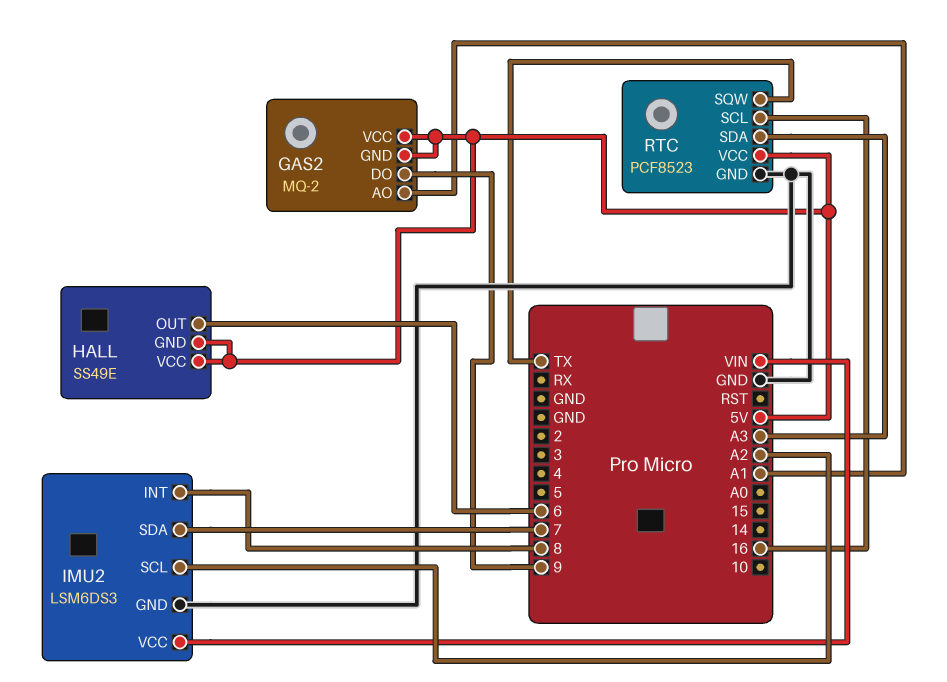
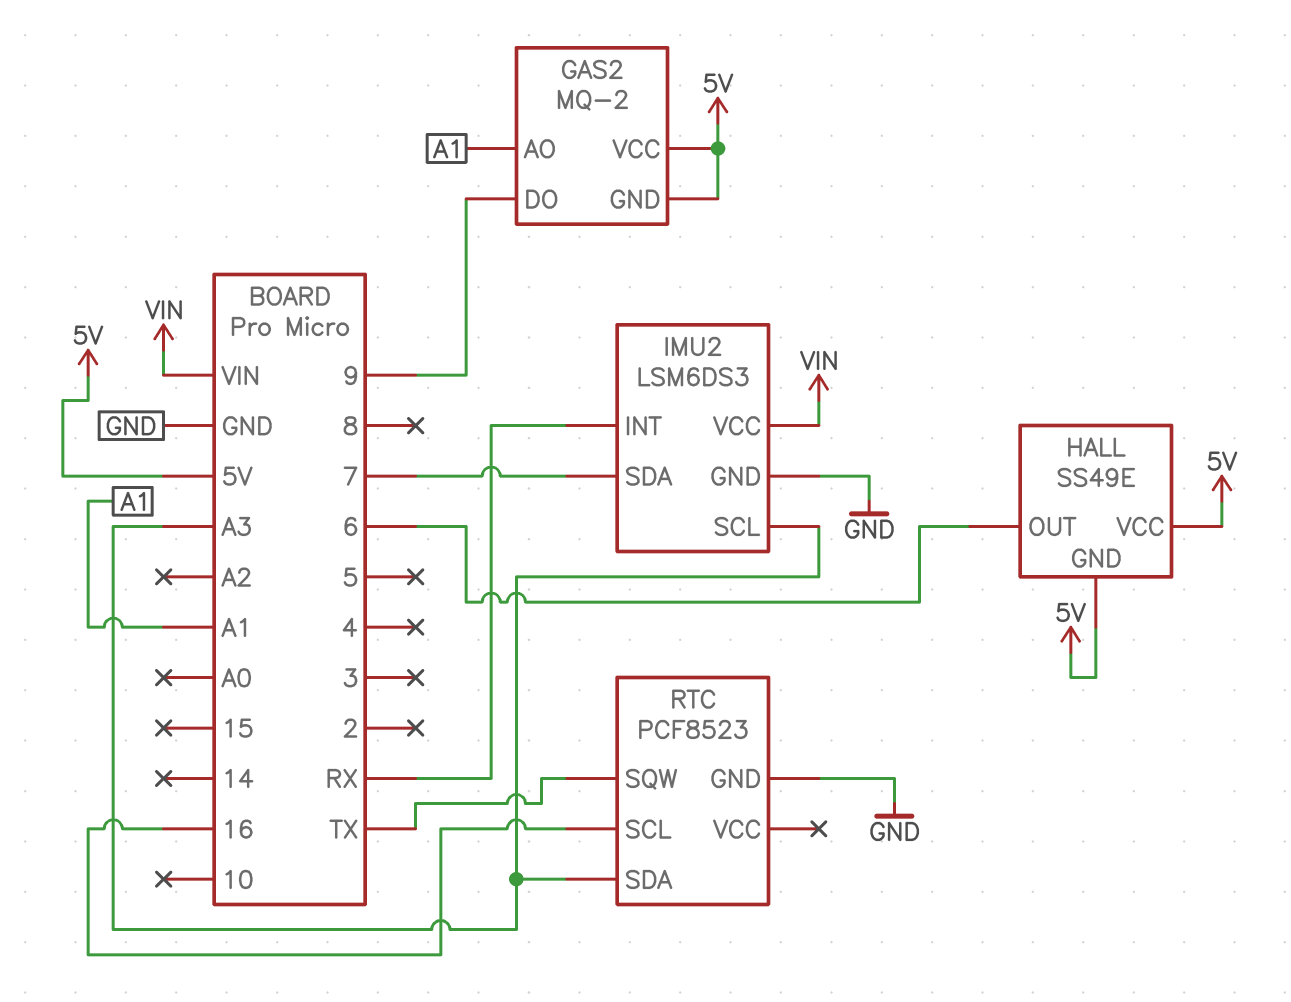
IMU2 pin INT: 8 -> RX
IMU2 pin SCL: A2 -> A3
RTC pin VCC: 5V -> none

